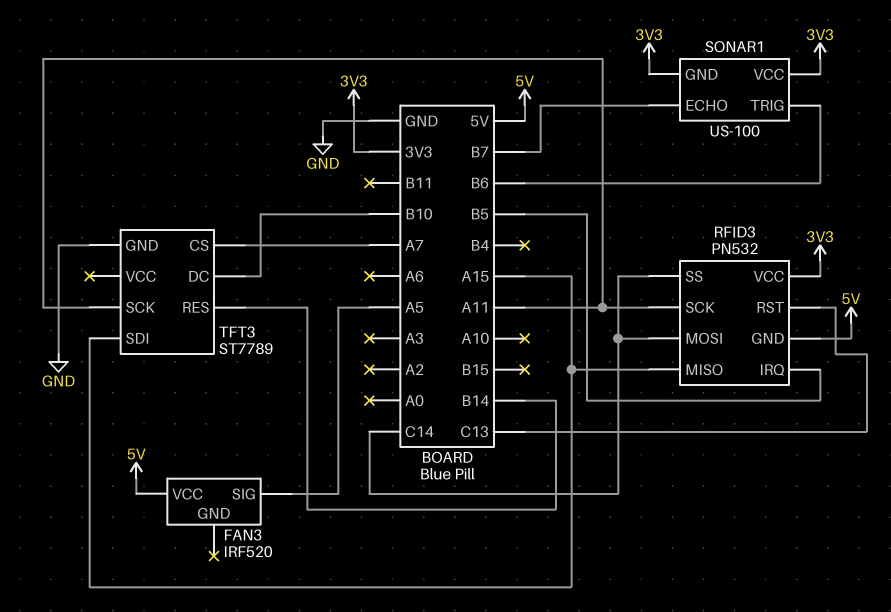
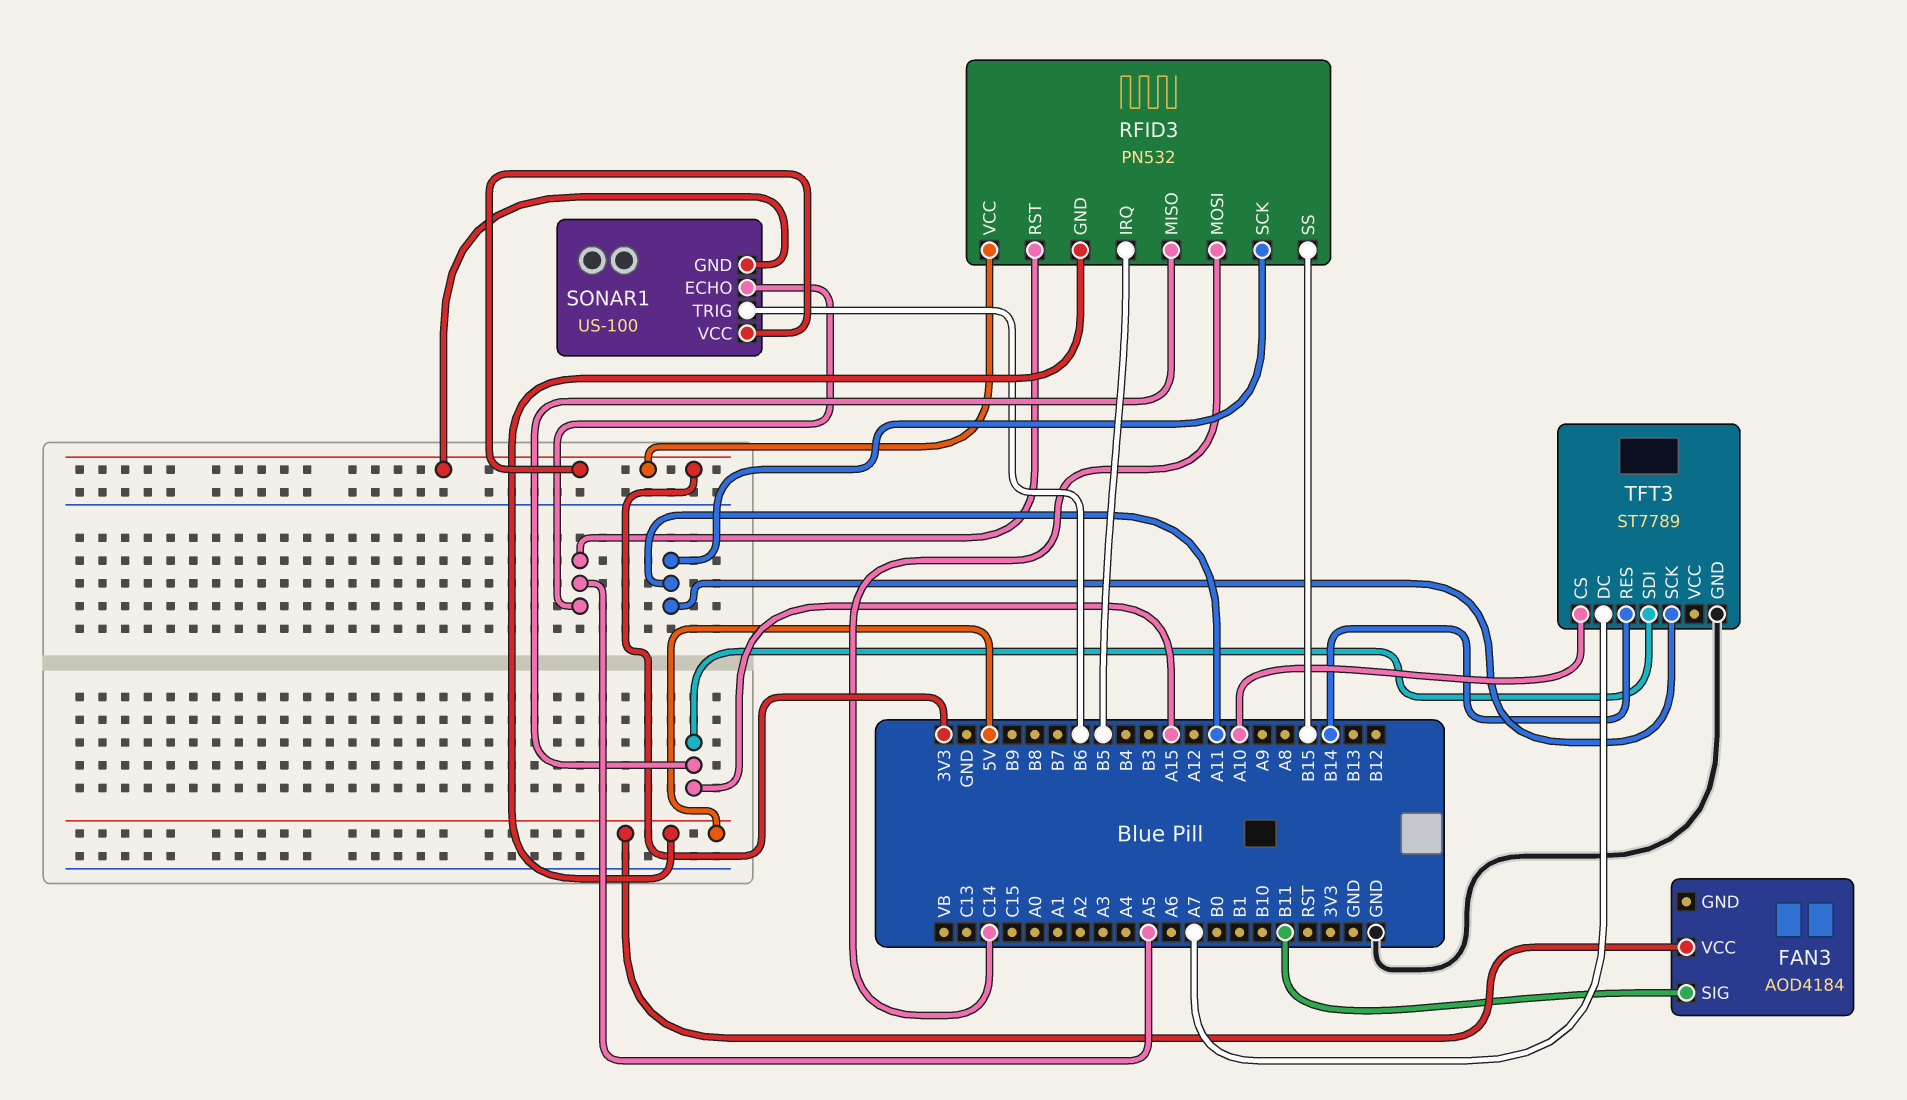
FAN3: IRF520 -> AOD4184
FAN3 pin SIG: A5 -> B11
RFID3 pin RST: C13 -> A5
RFID3 pin SS: C14 -> B15
SONAR1 pin ECHO: B7 -> A5
TFT3 pin CS: A7 -> A10
TFT3 pin DC: B10 -> A7

